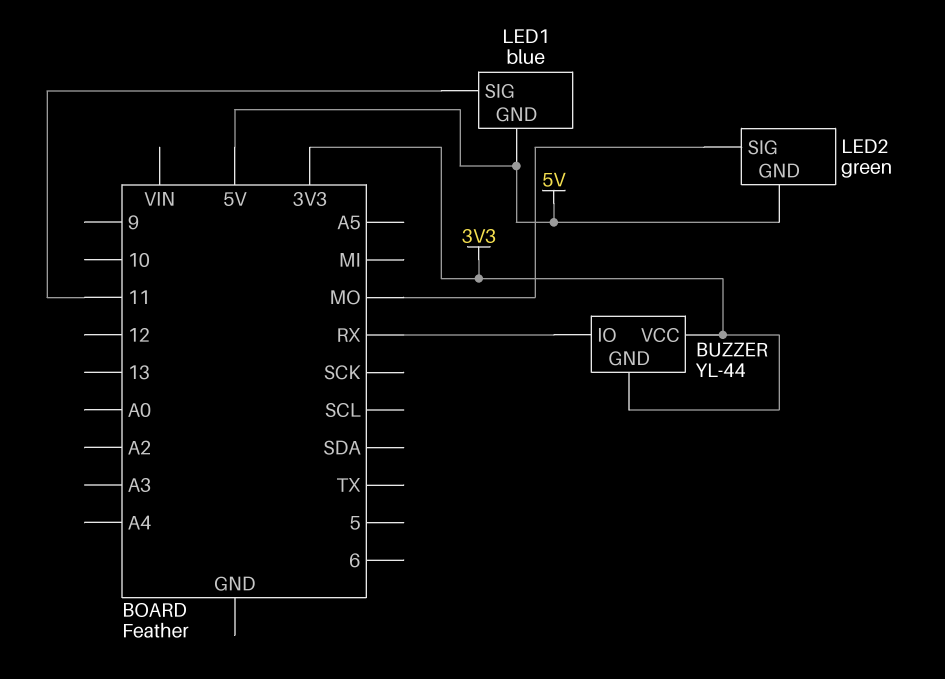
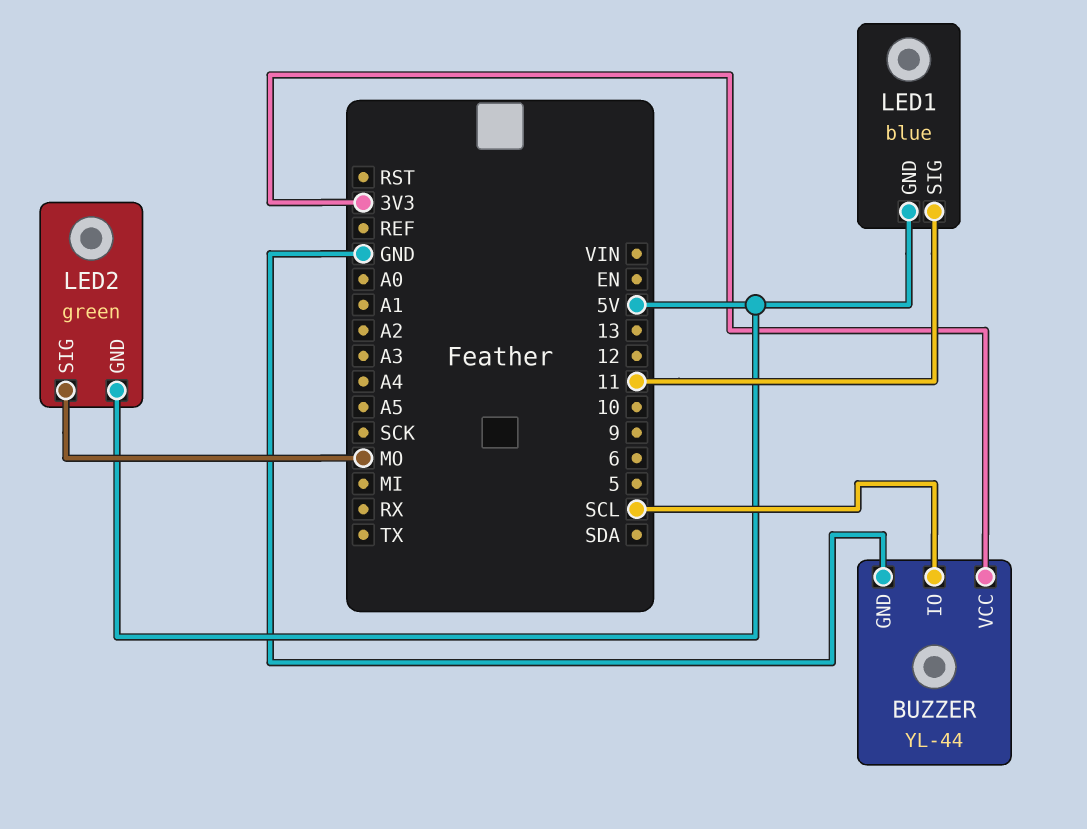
BUZZER pin GND: 3V3 -> GND
BUZZER pin IO: RX -> SCL

